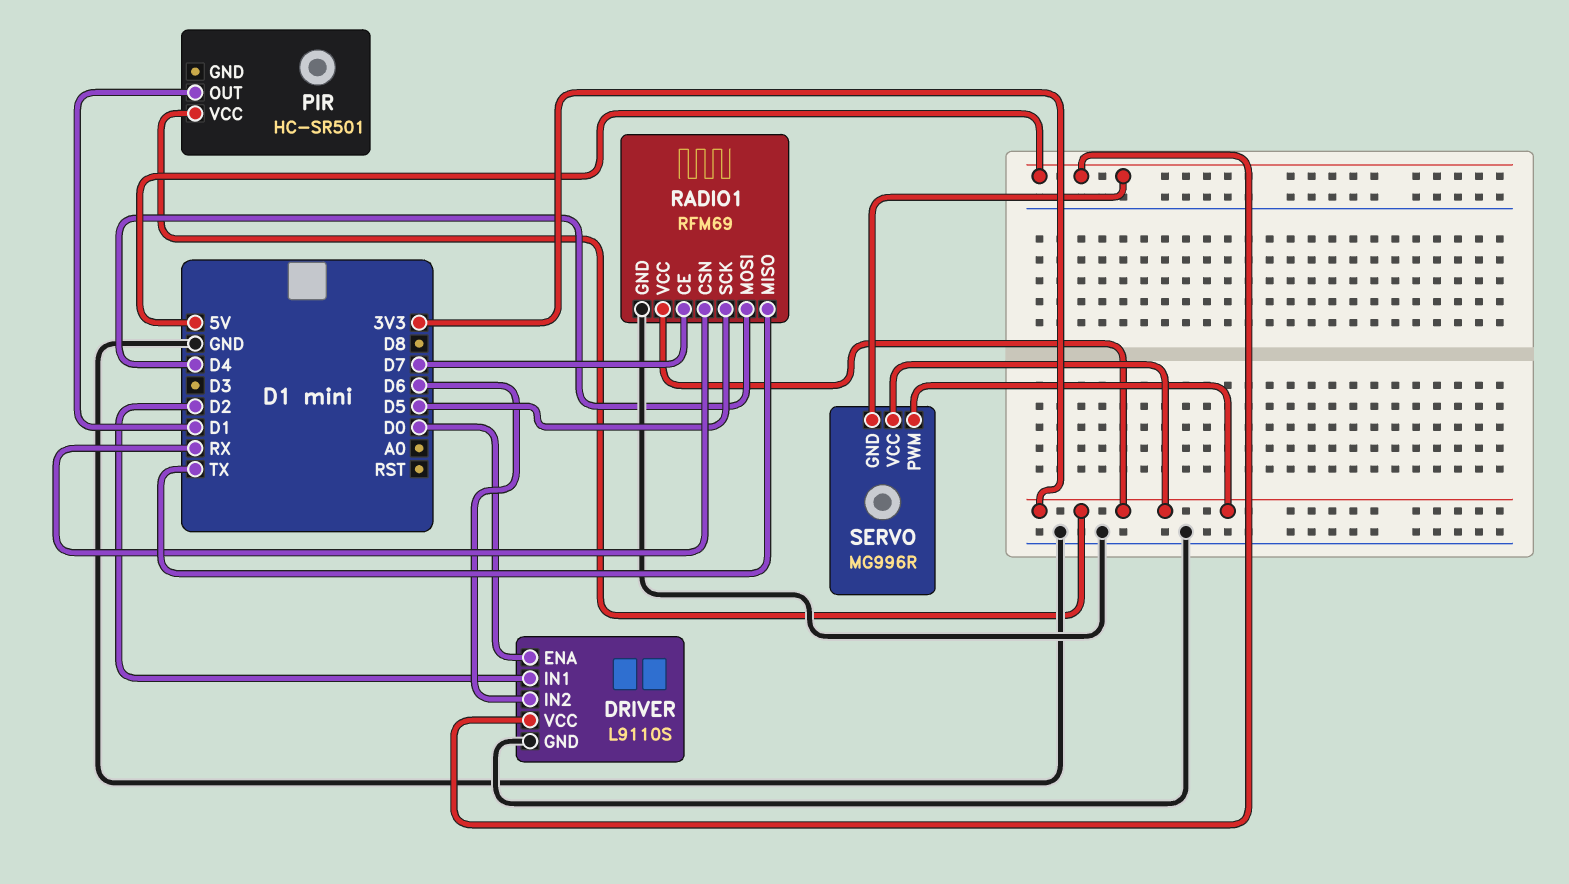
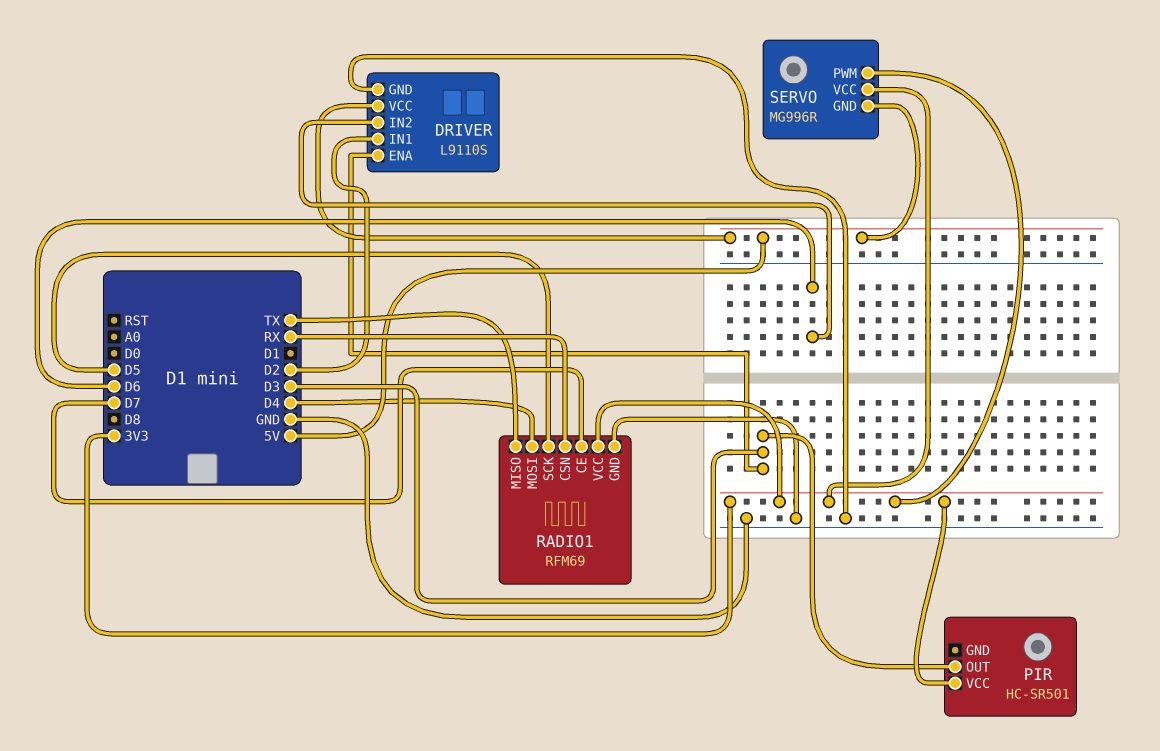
DRIVER pin ENA: D0 -> D3
PIR pin OUT: D1 -> D3

